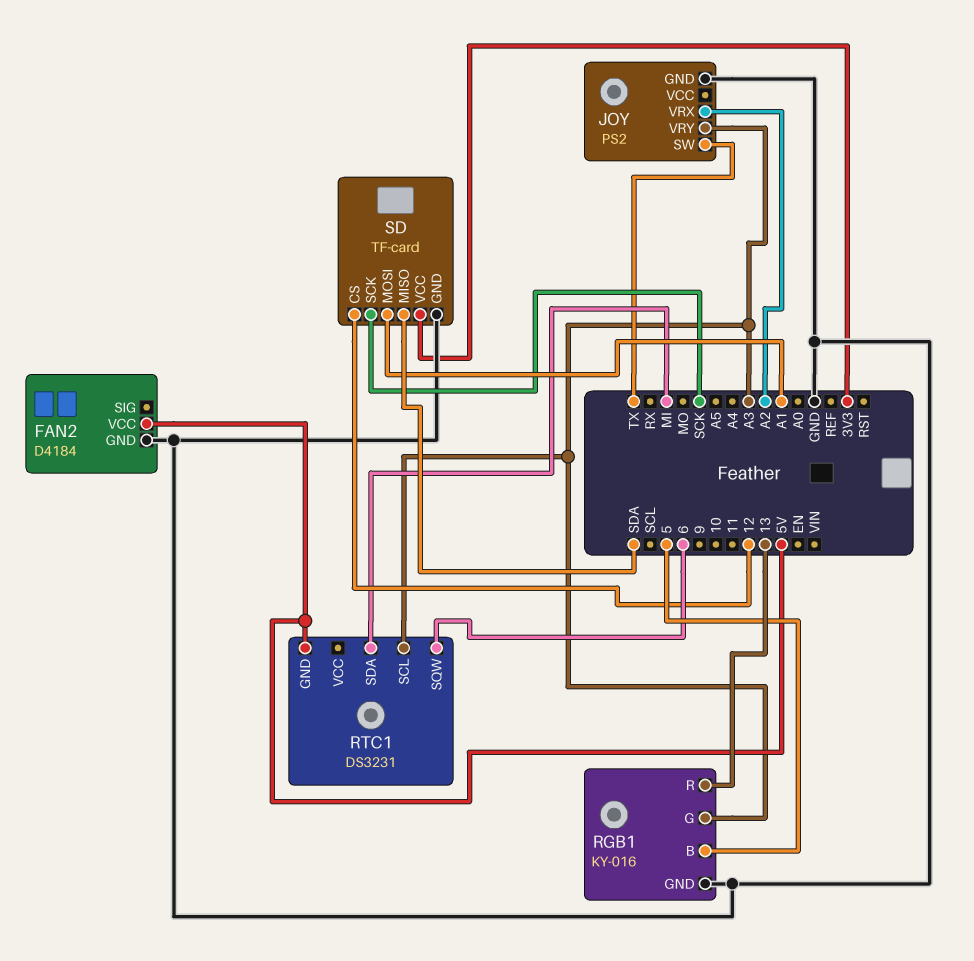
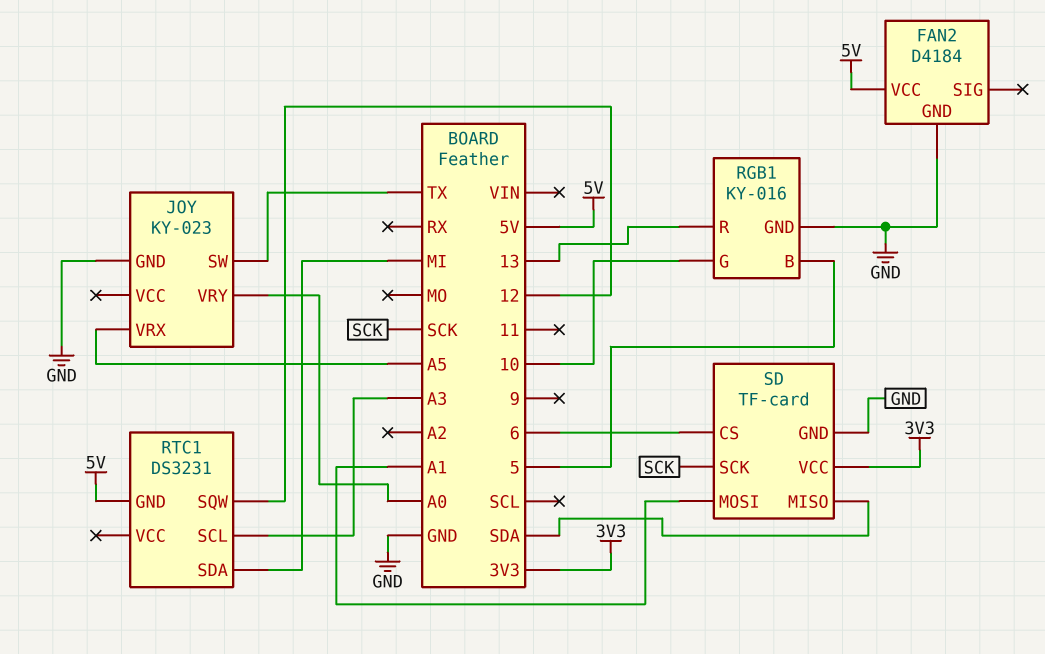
JOY: PS2 -> KY-023
JOY pin VRX: A2 -> A5
JOY pin VRY: A3 -> A0
RGB1 pin G: A3 -> 10
RTC1 pin SQW: 6 -> 12
SD pin CS: 12 -> 6

